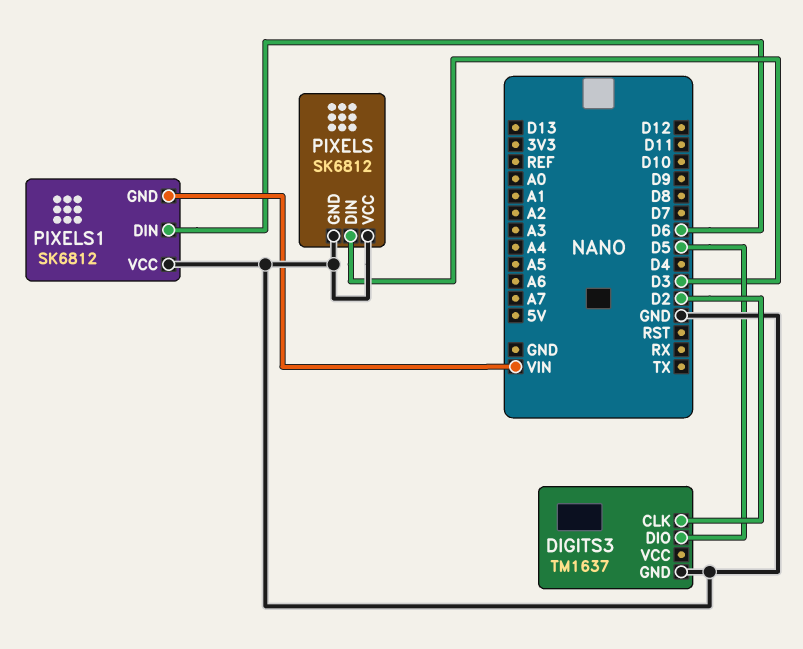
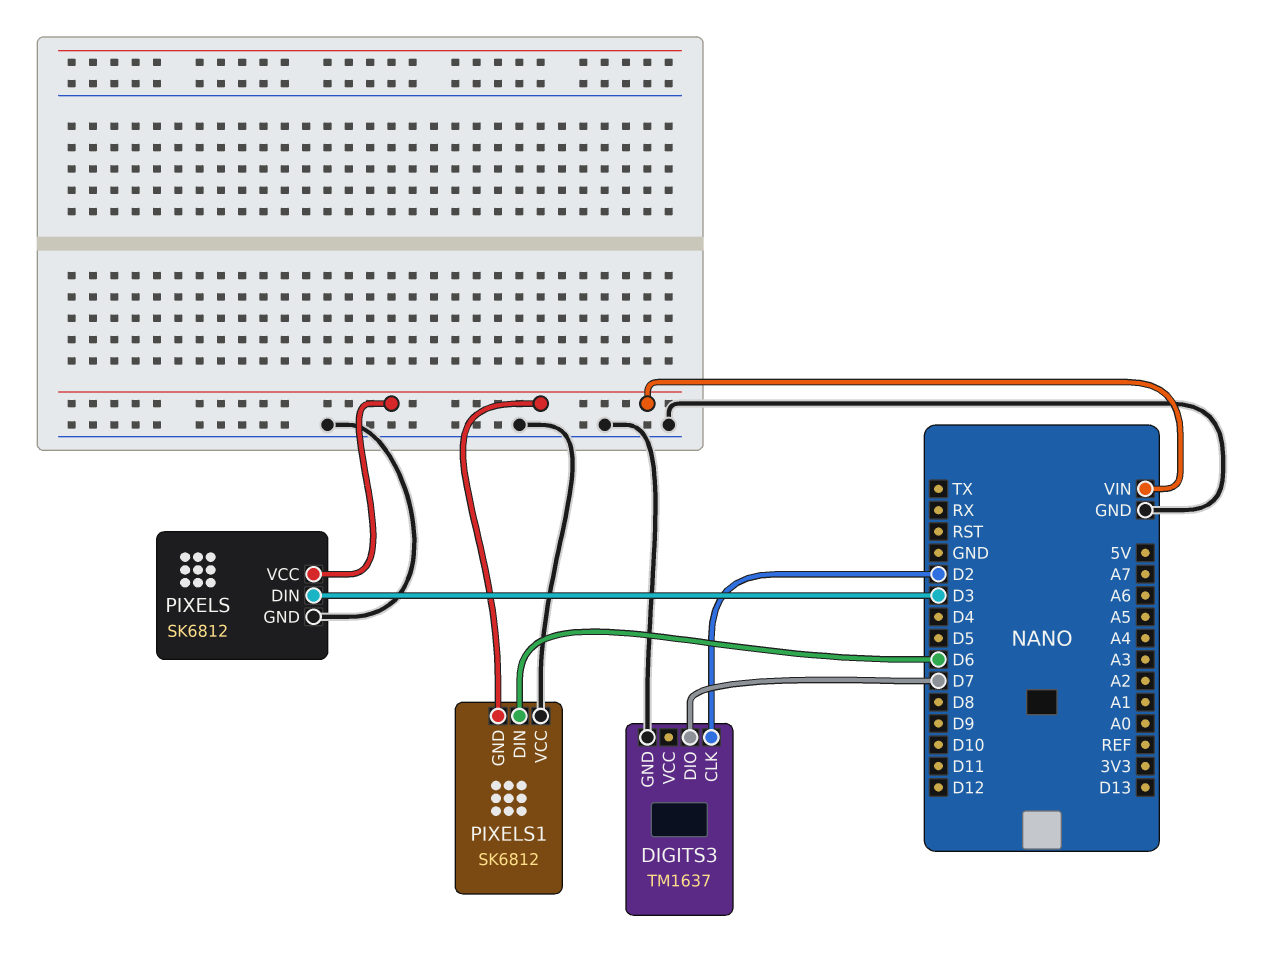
DIGITS3 pin DIO: D5 -> D7
PIXELS pin VCC: GND -> VIN

